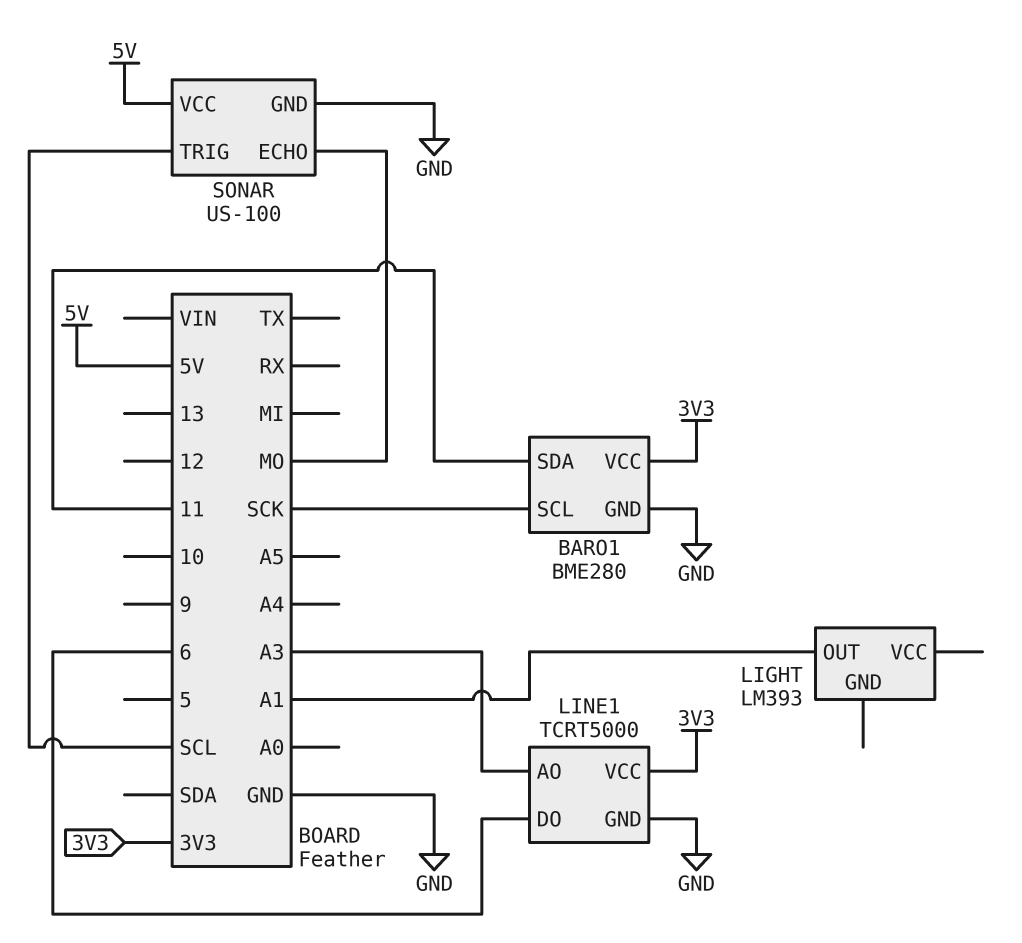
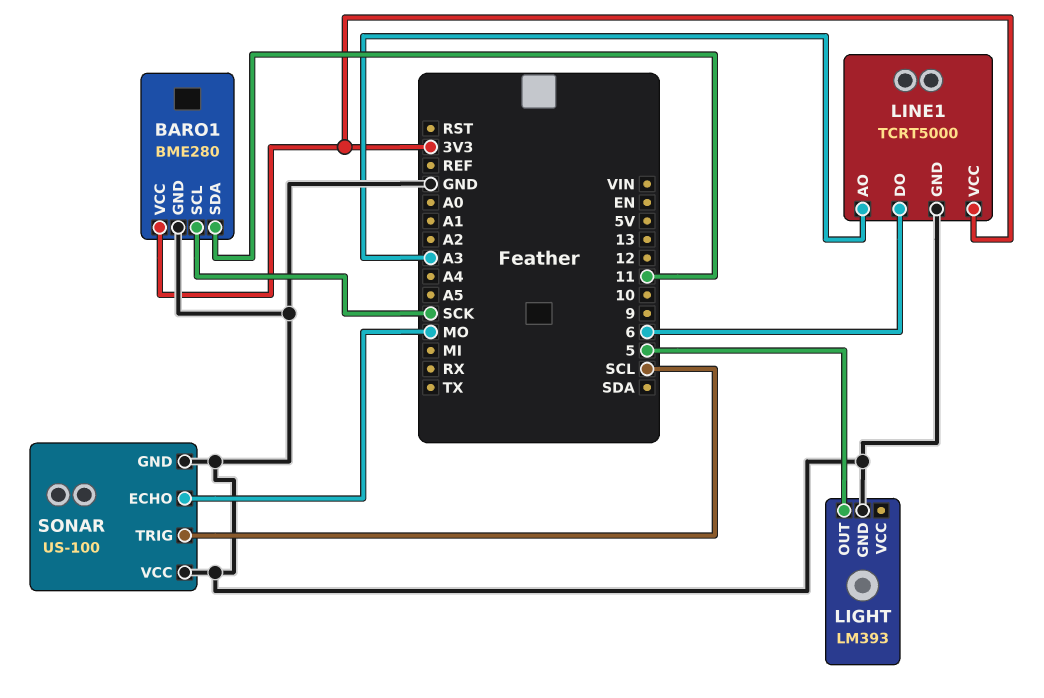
LIGHT pin GND: none -> GND
LIGHT pin OUT: A1 -> 5
SONAR pin VCC: 5V -> GND

